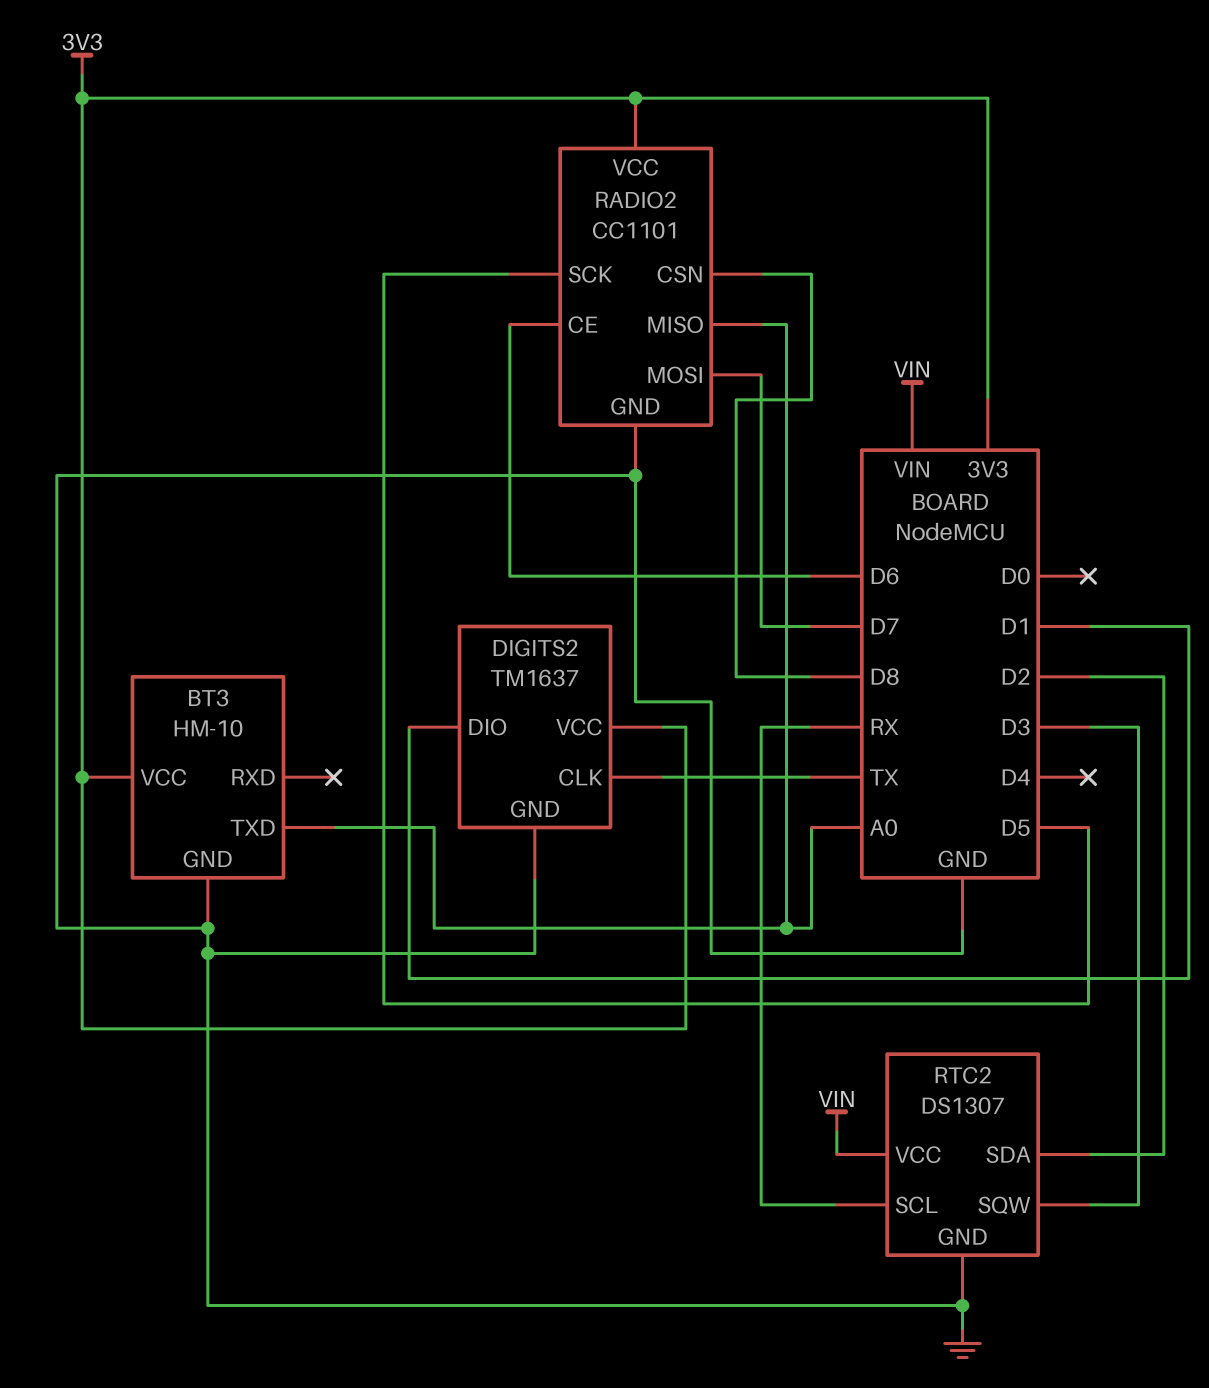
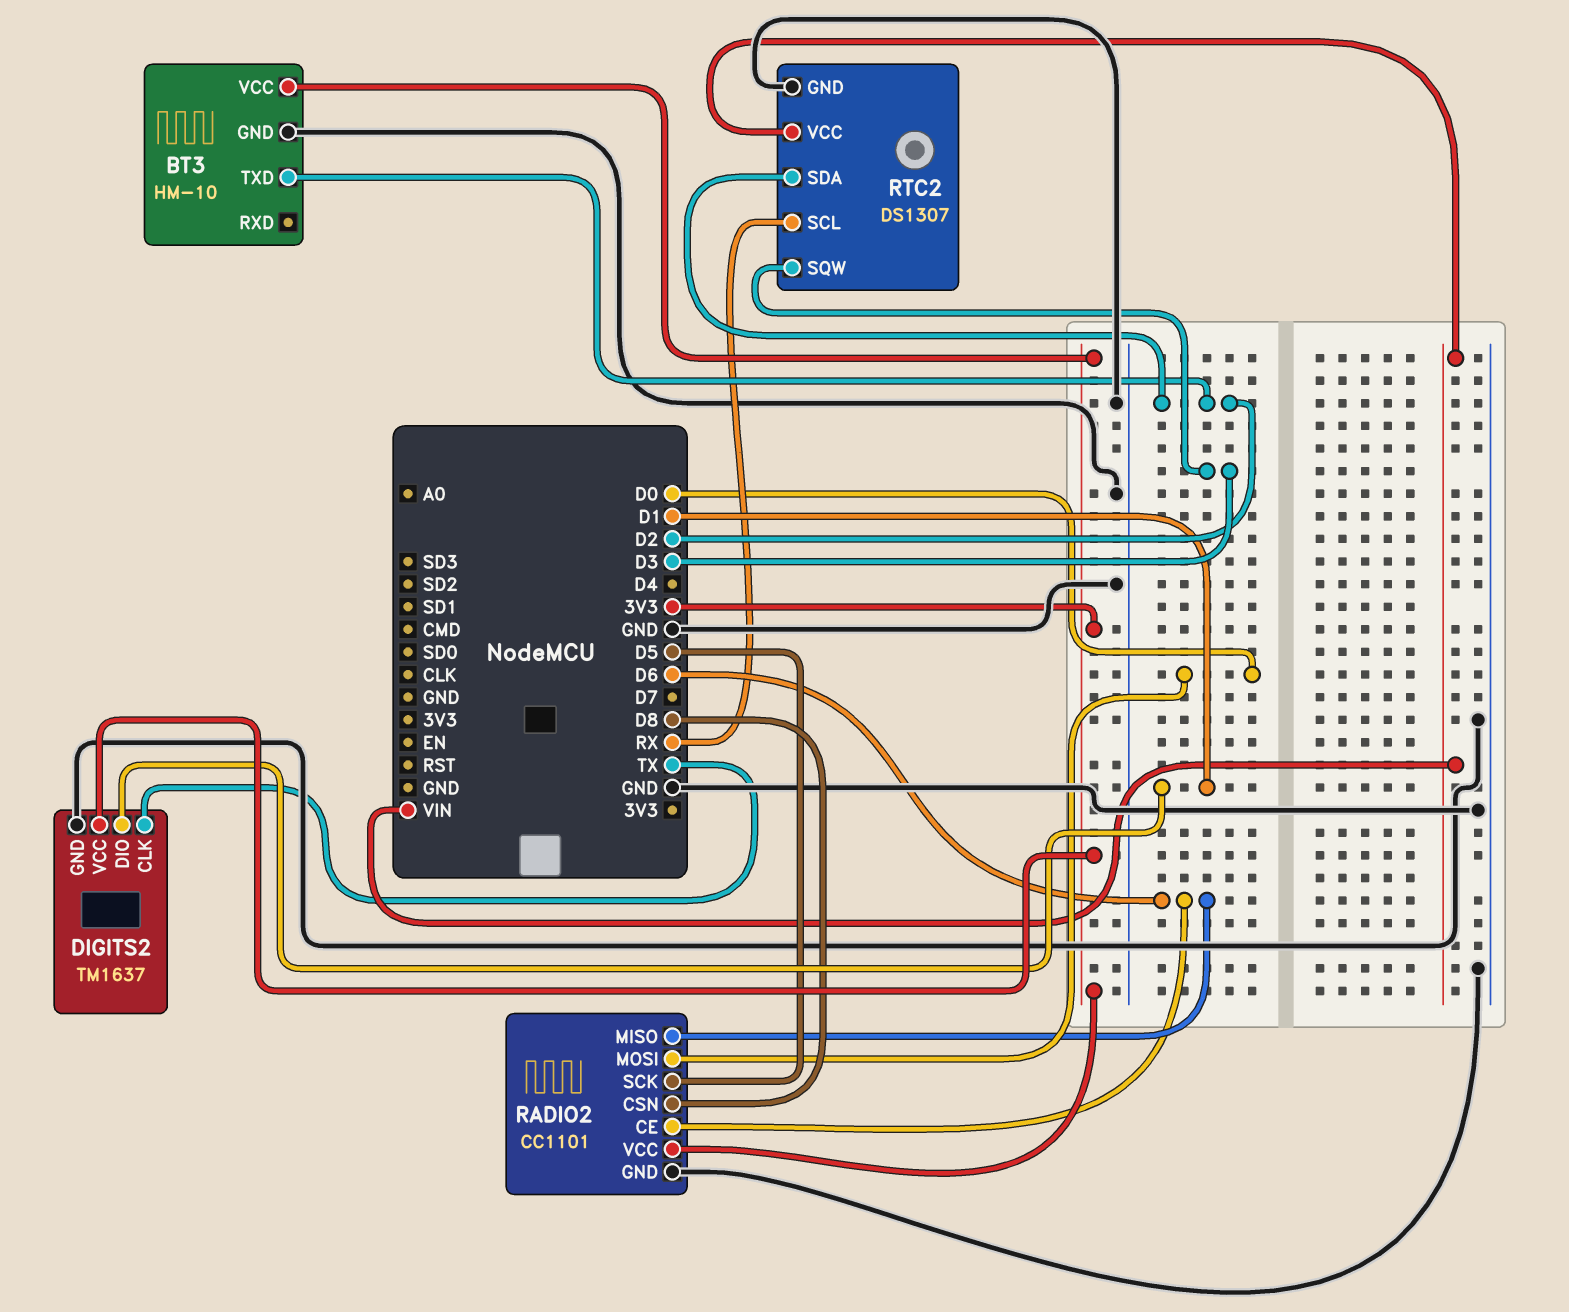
BT3 pin TXD: A0 -> D2
RADIO2 pin MISO: A0 -> D6
RADIO2 pin MOSI: D7 -> D0

